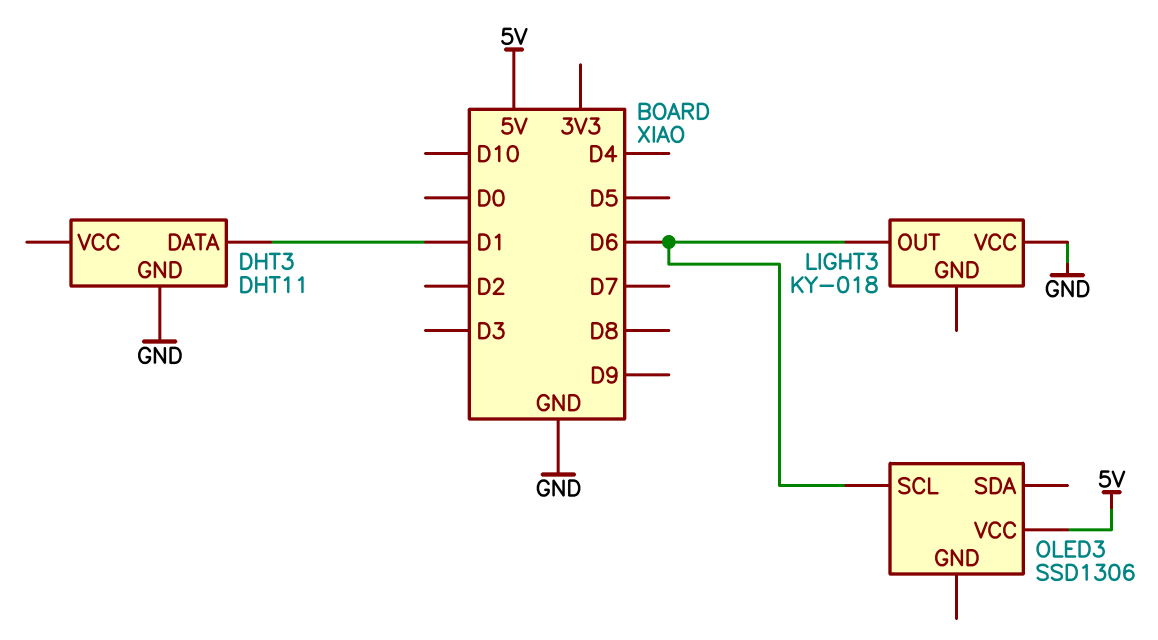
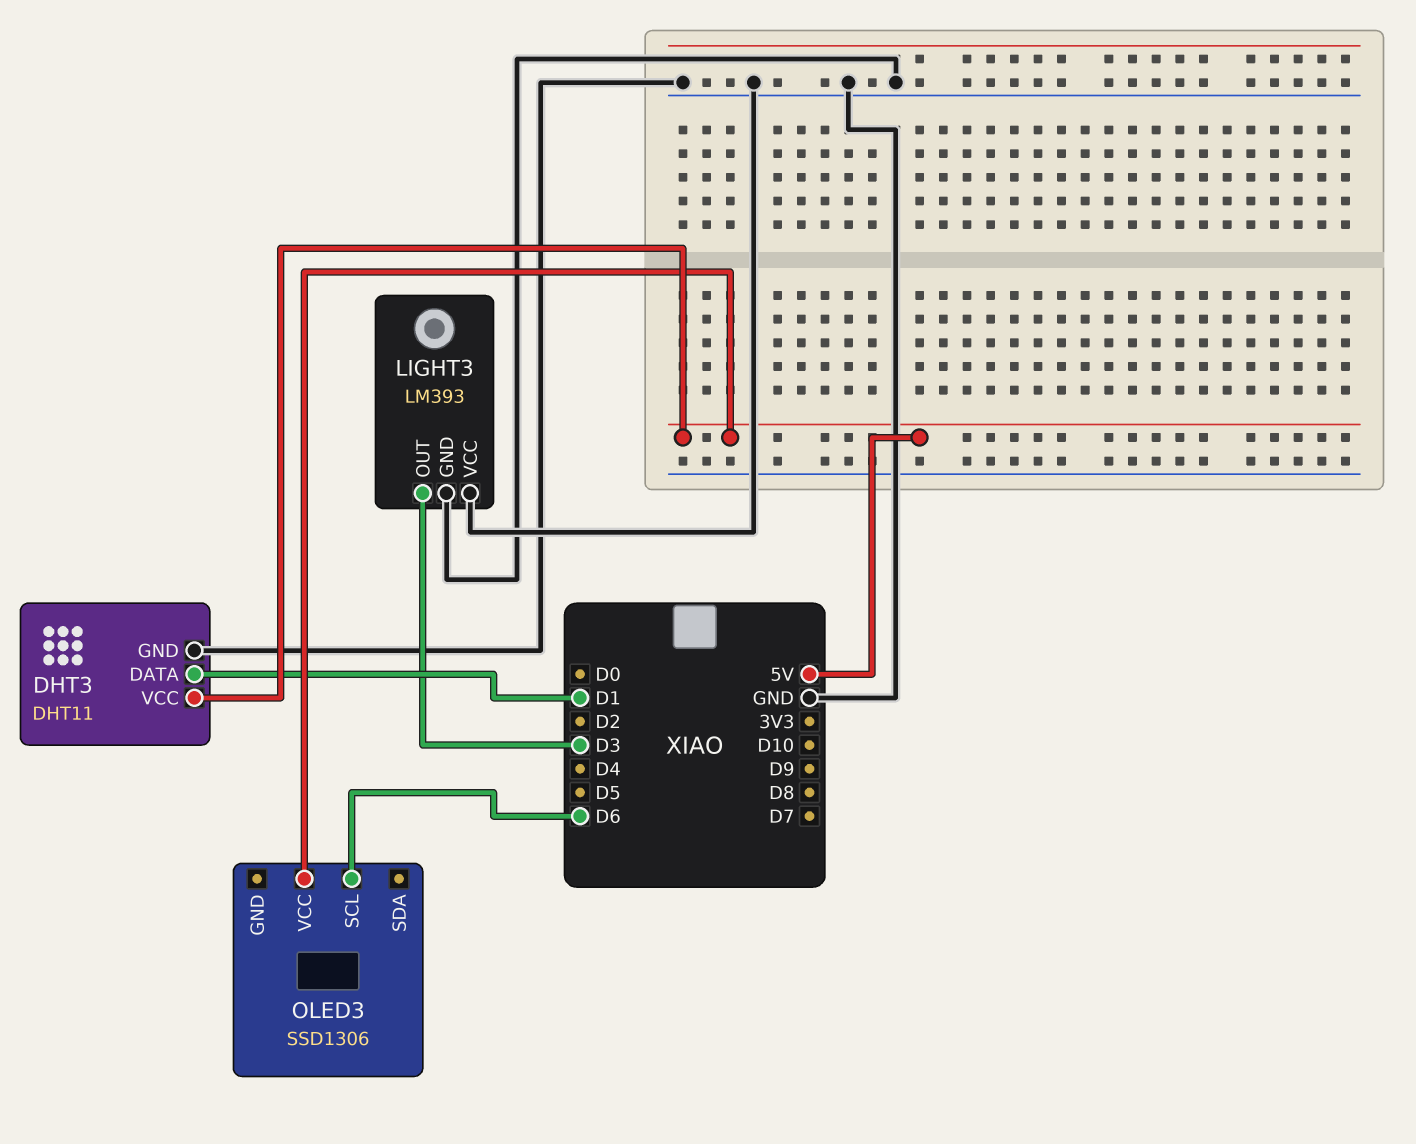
DHT3 pin VCC: none -> 5V
LIGHT3: KY-018 -> LM393
LIGHT3 pin GND: none -> GND
LIGHT3 pin OUT: D6 -> D3

